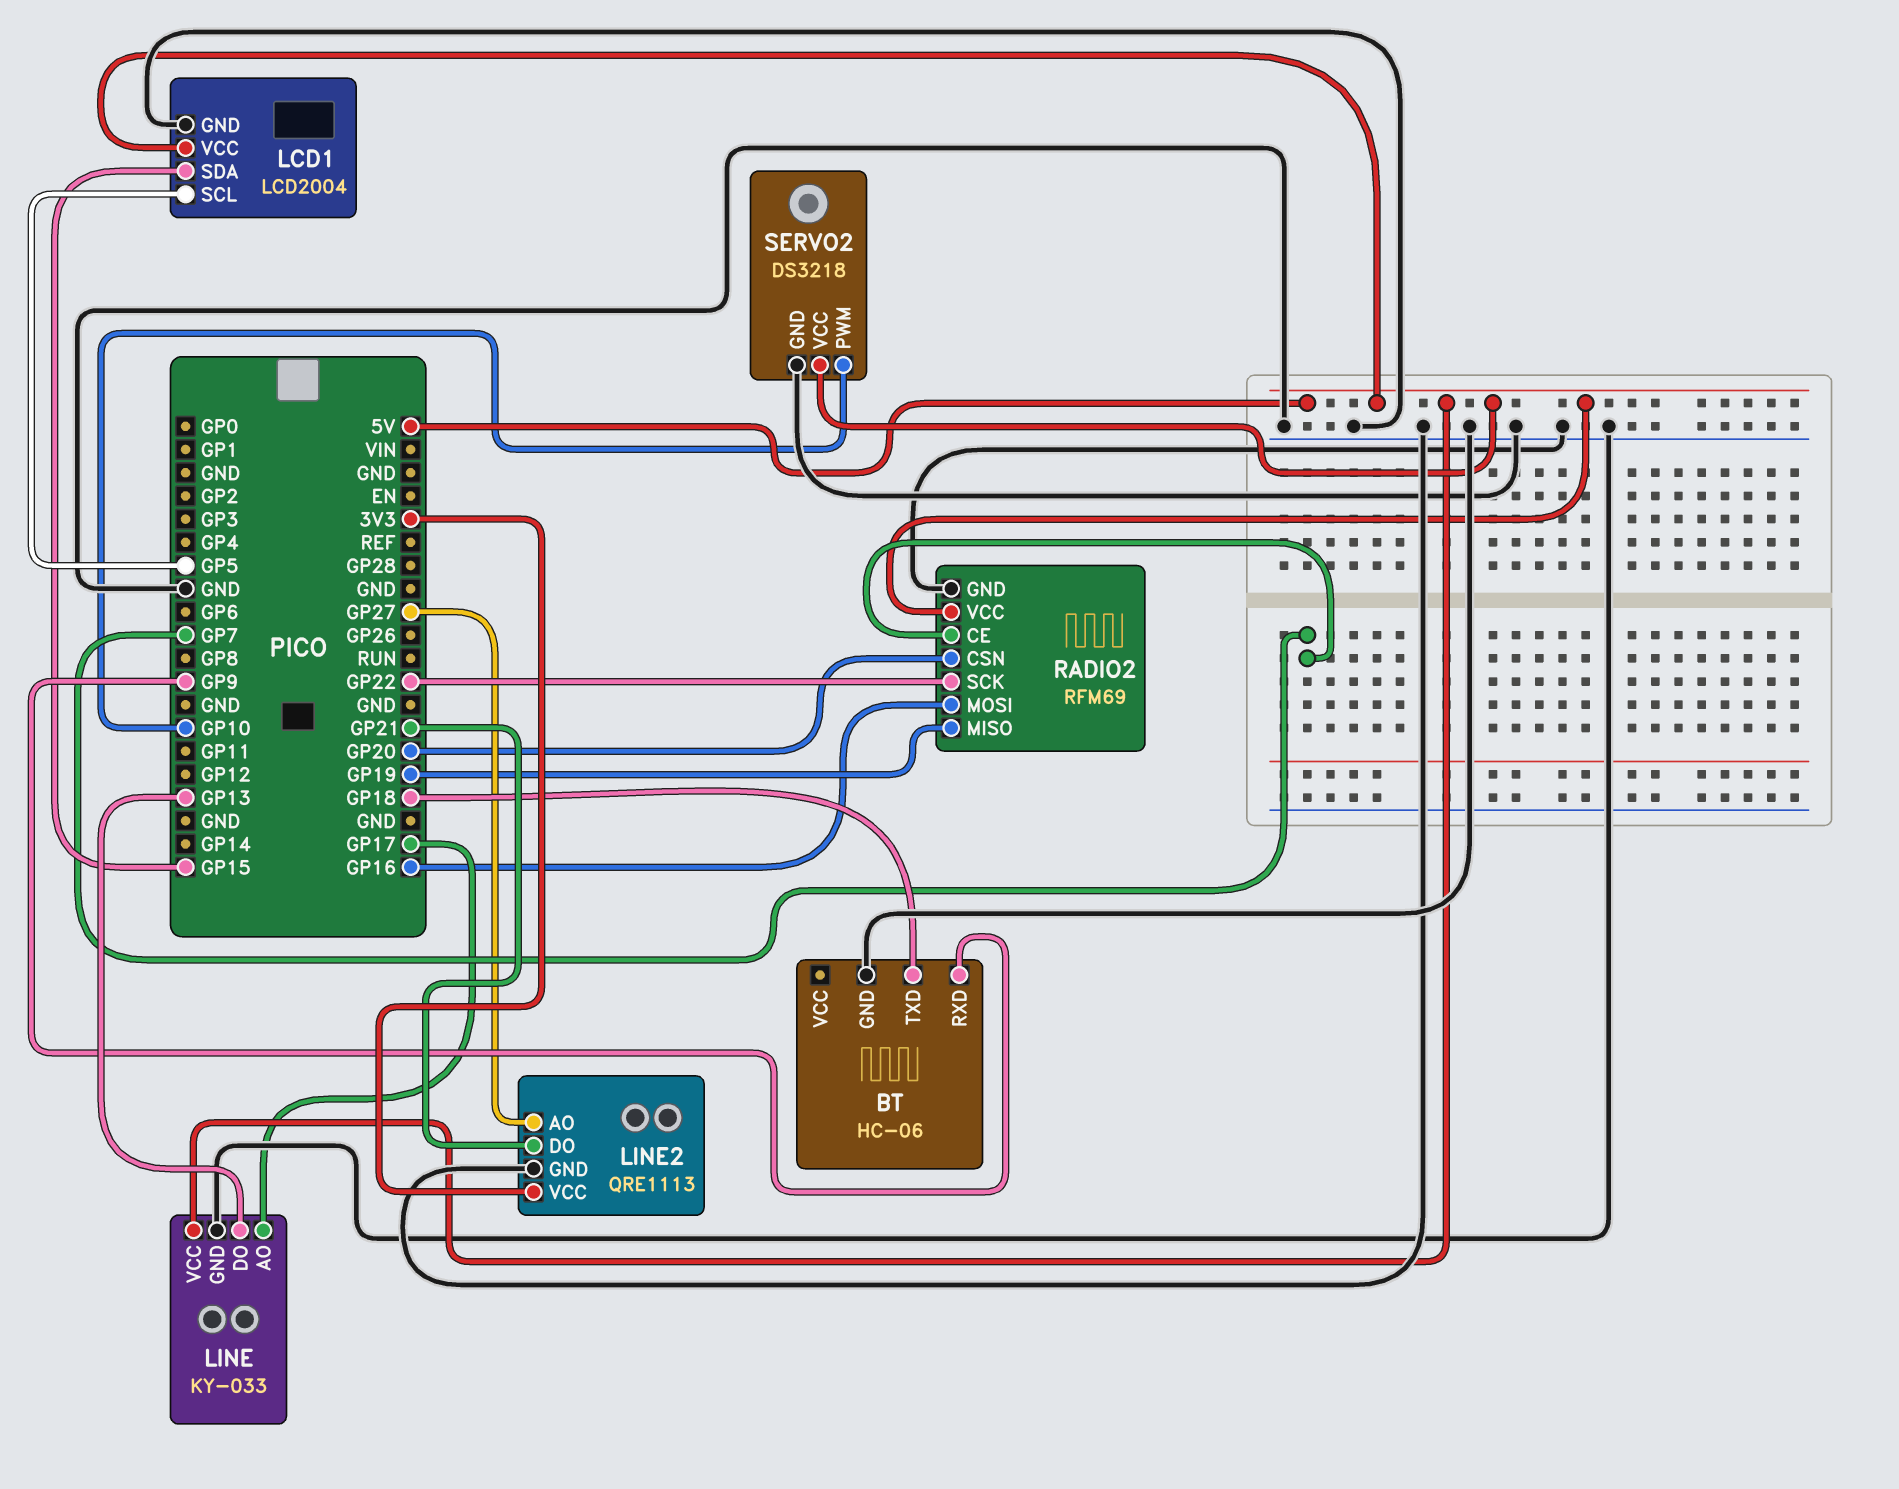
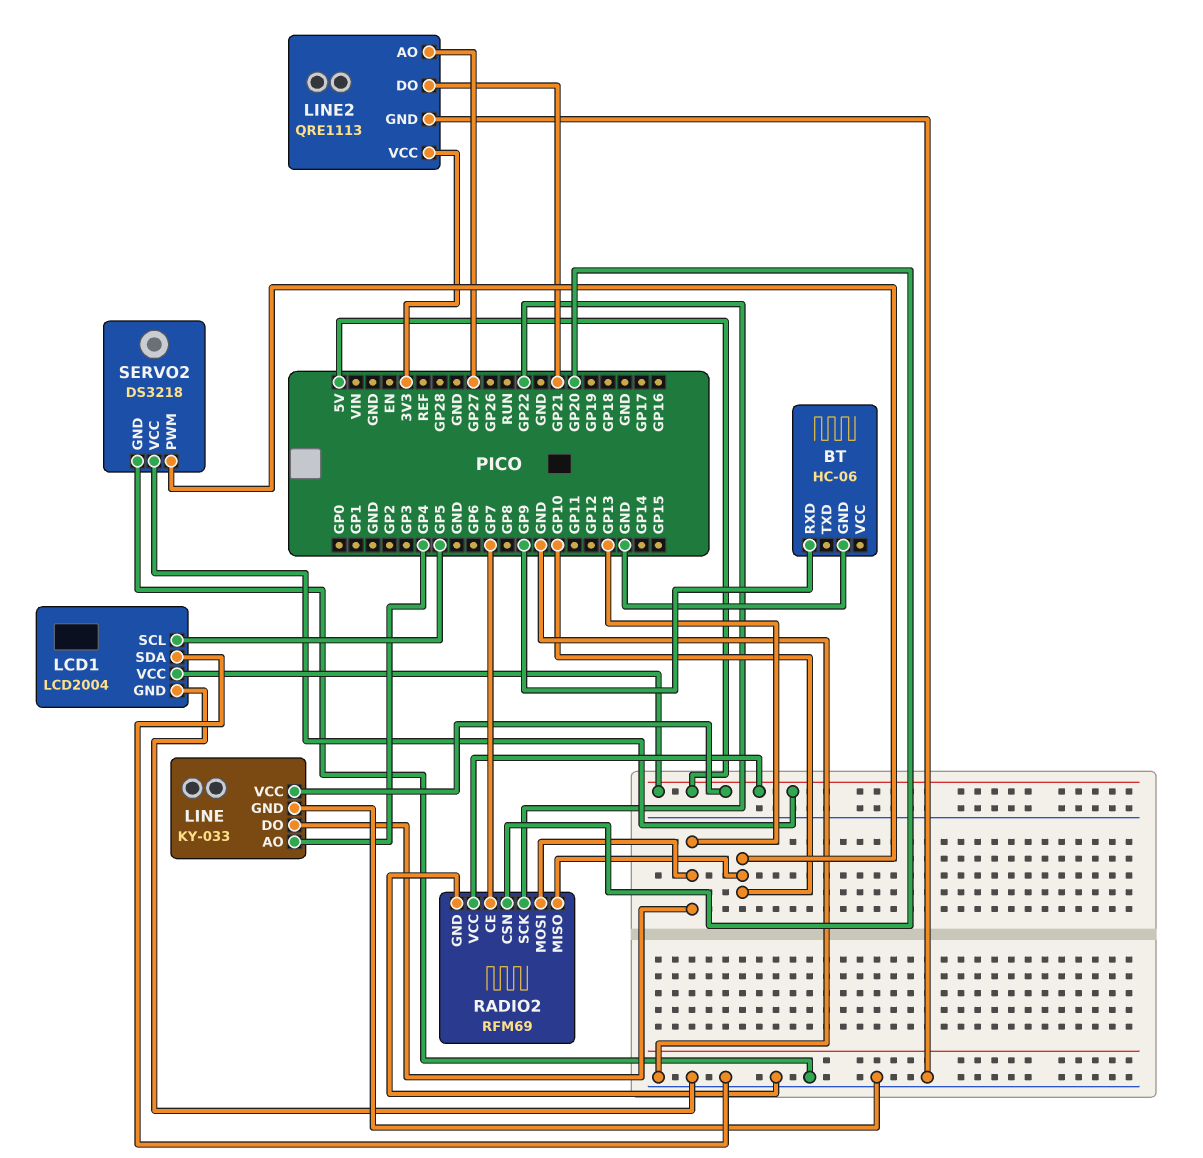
BT pin TXD: GP18 -> none
LCD1 pin SDA: GP15 -> GND
LINE pin AO: GP17 -> GP4
RADIO2 pin MISO: GP19 -> GP10
RADIO2 pin MOSI: GP16 -> GP13

